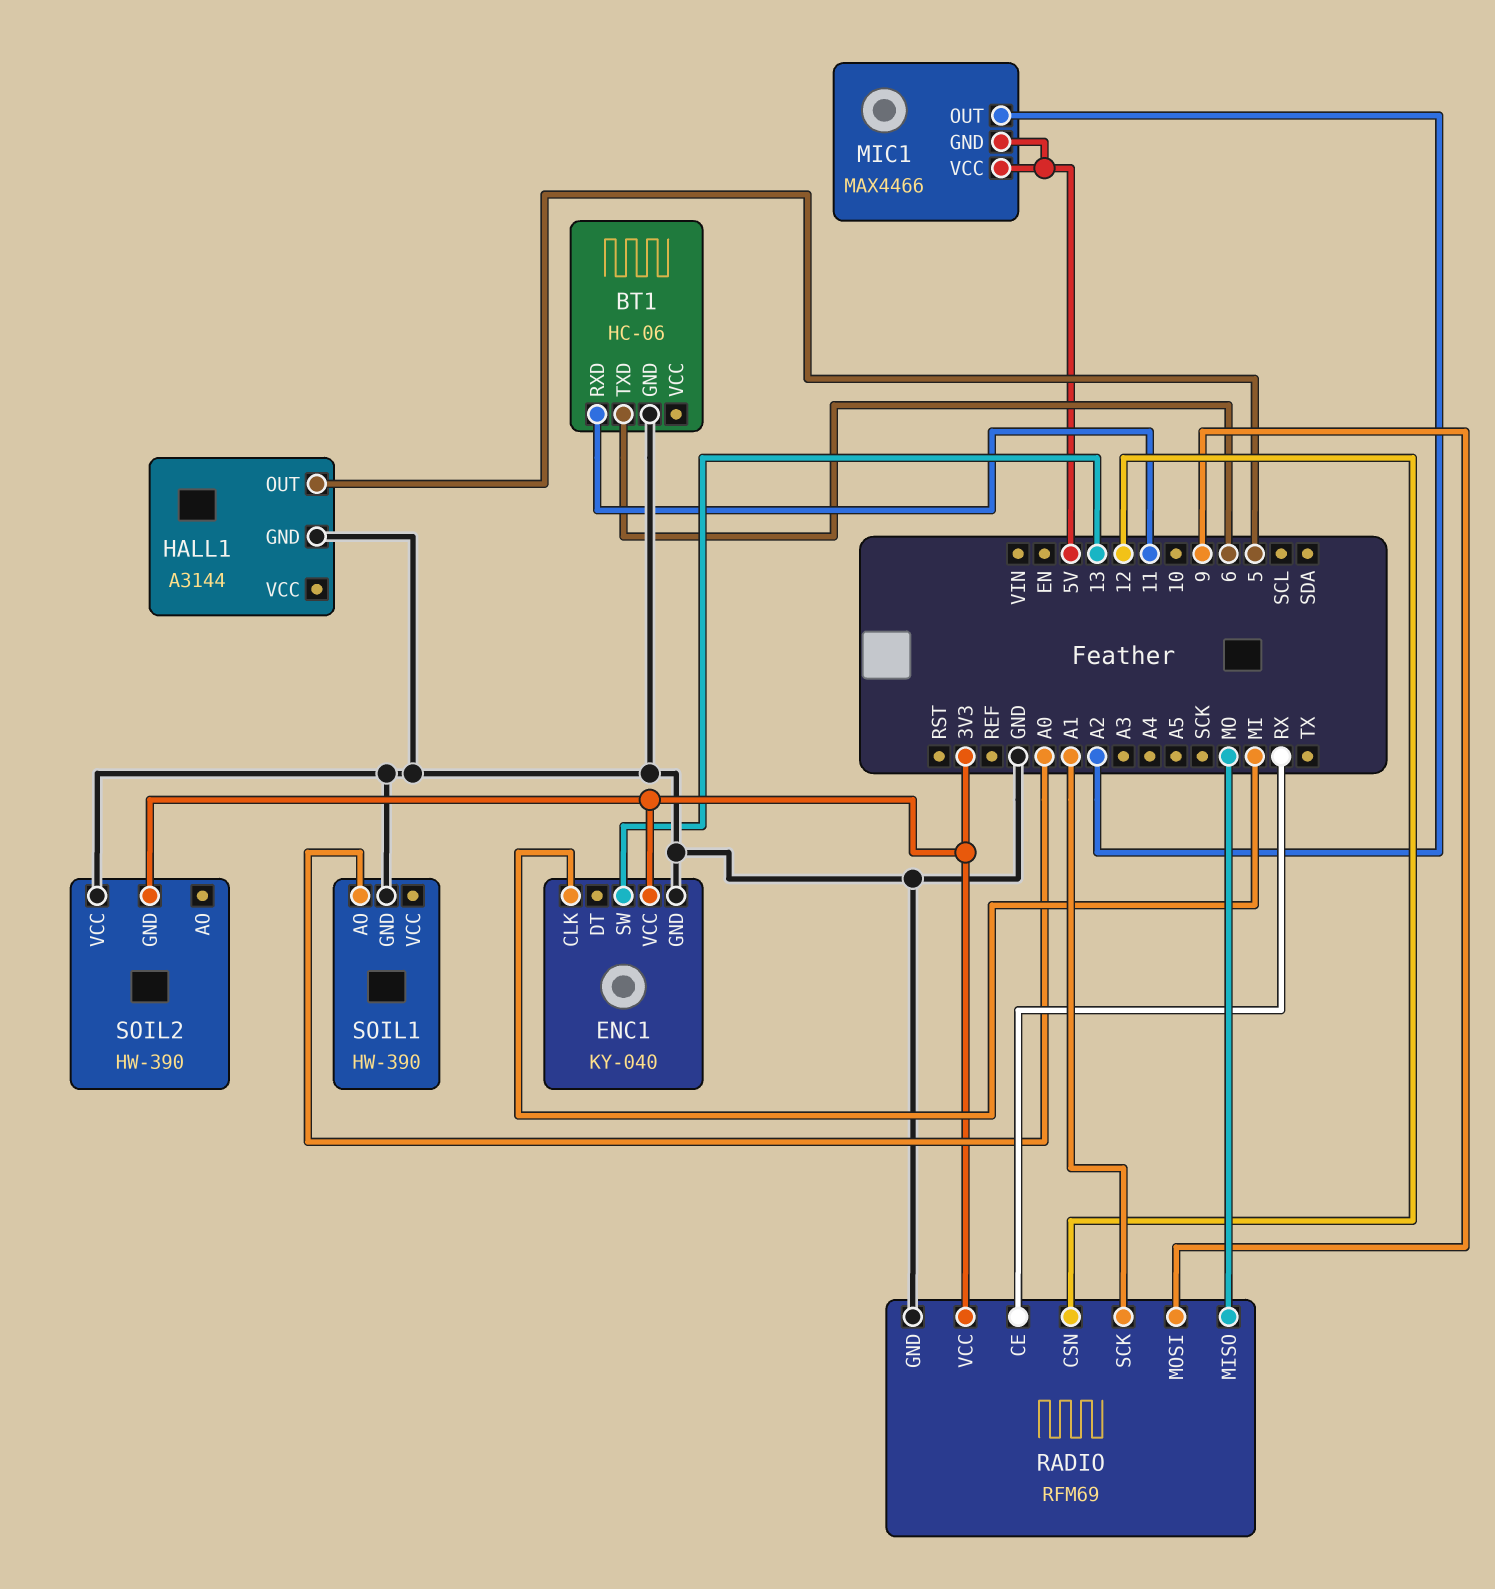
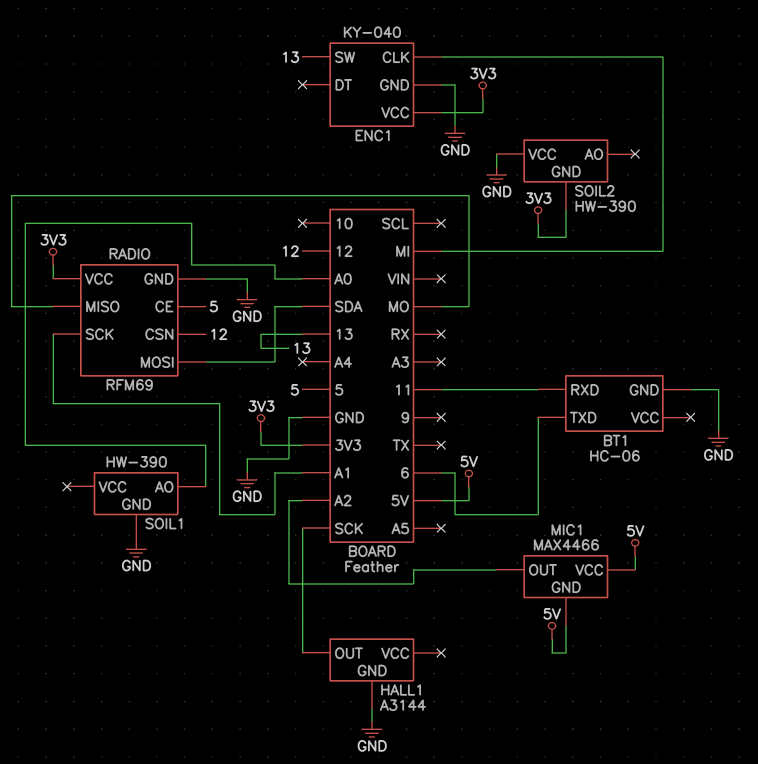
HALL1 pin OUT: 5 -> SCK
RADIO pin CE: RX -> 5
RADIO pin MOSI: 9 -> SDA

